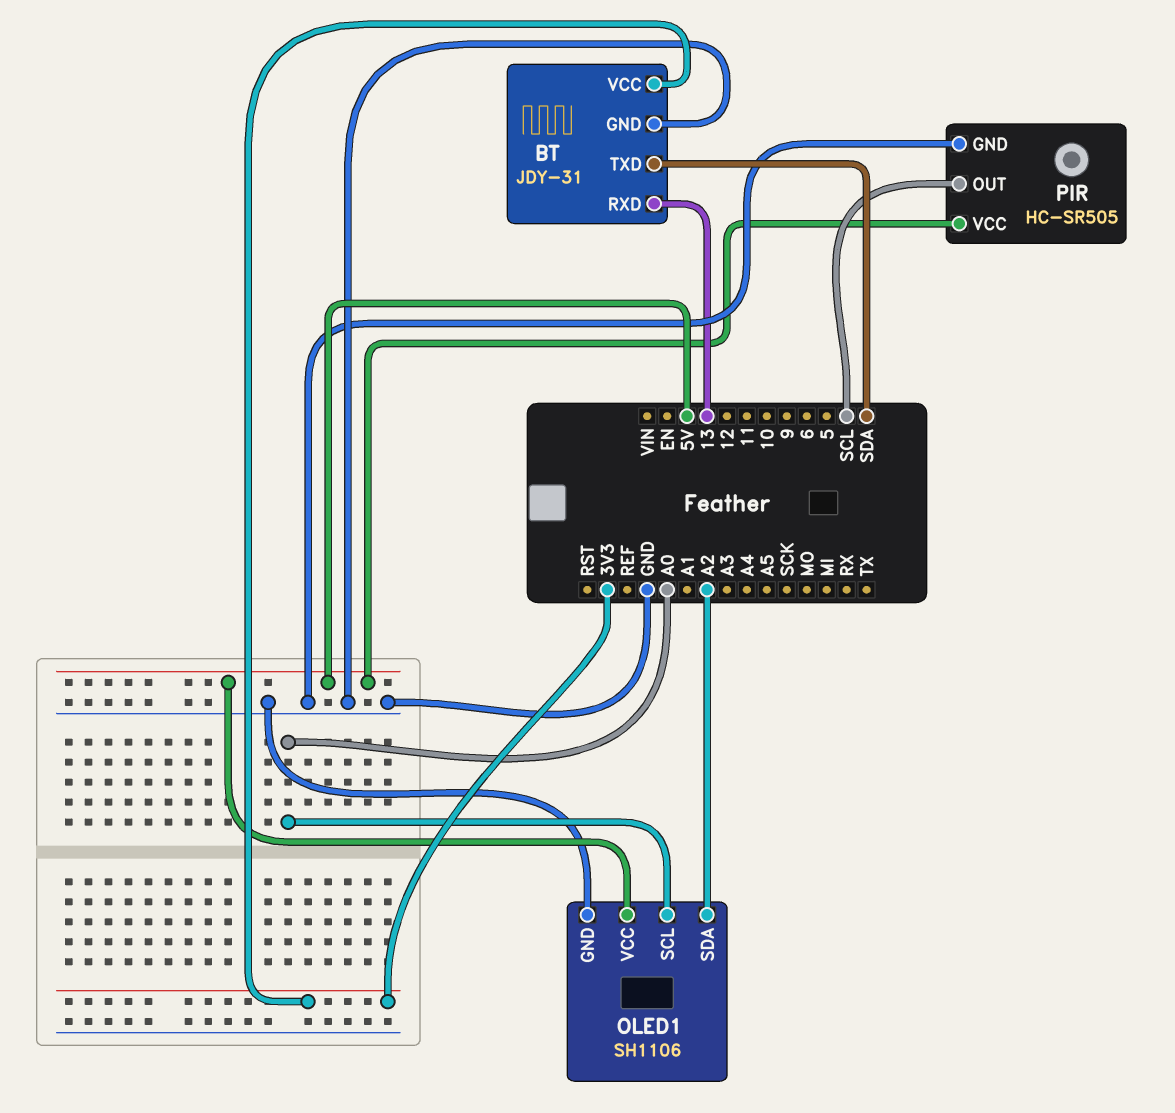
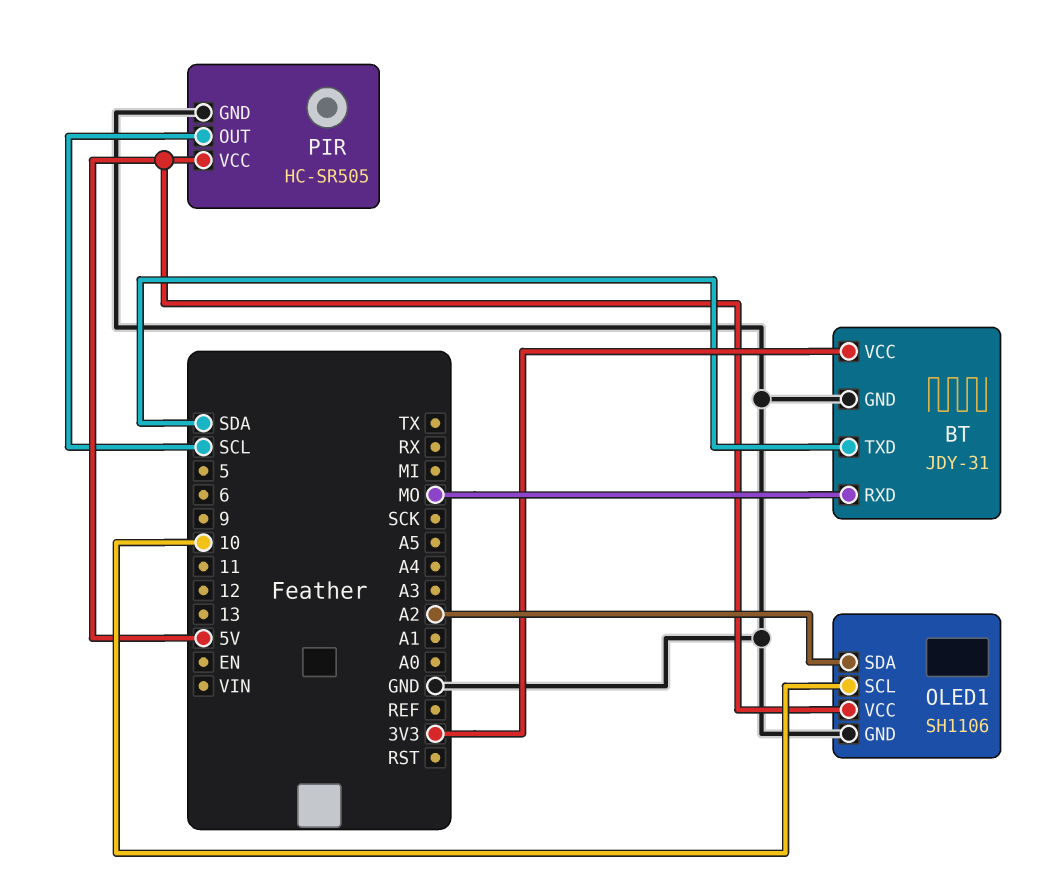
BT pin RXD: 13 -> MO
OLED1 pin SCL: A0 -> 10

